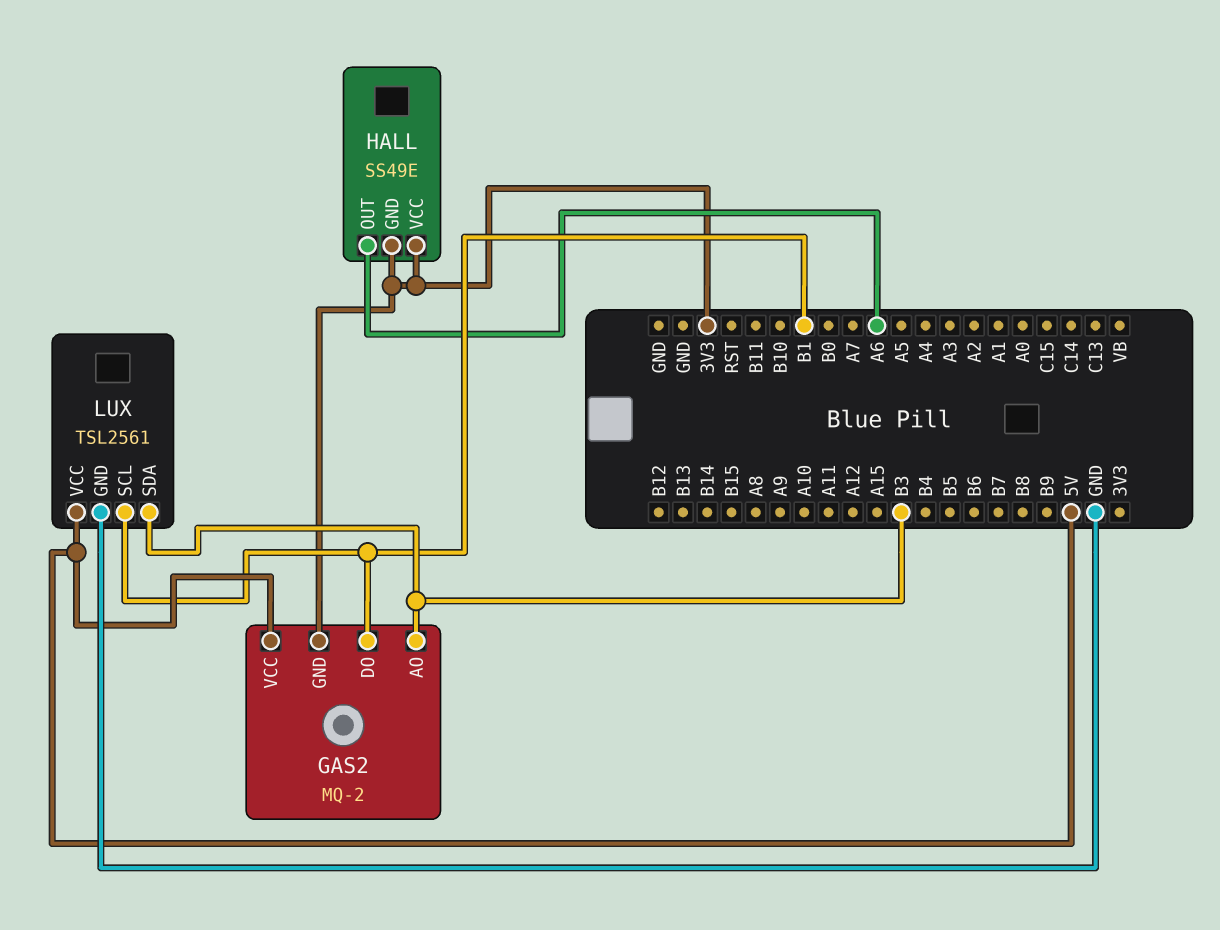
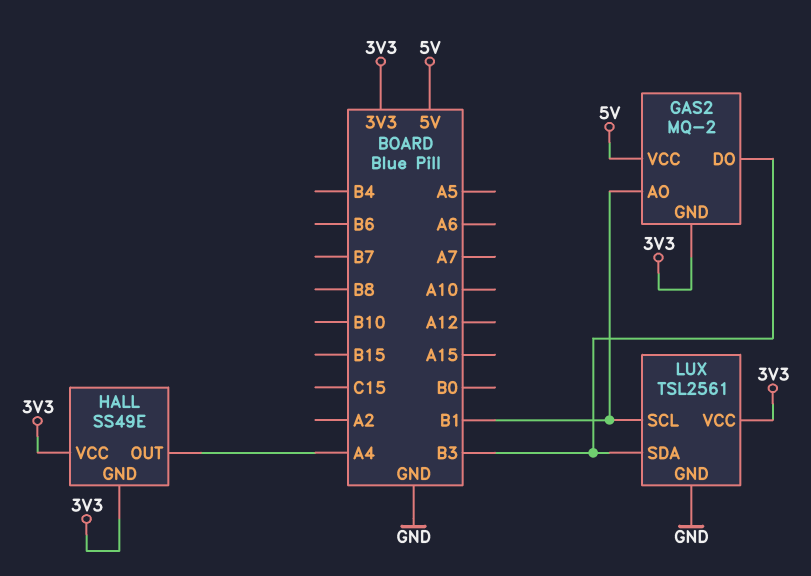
GAS2 pin AO: B3 -> B1
GAS2 pin DO: B1 -> B3
HALL pin OUT: A6 -> A4
LUX pin VCC: 5V -> 3V3

